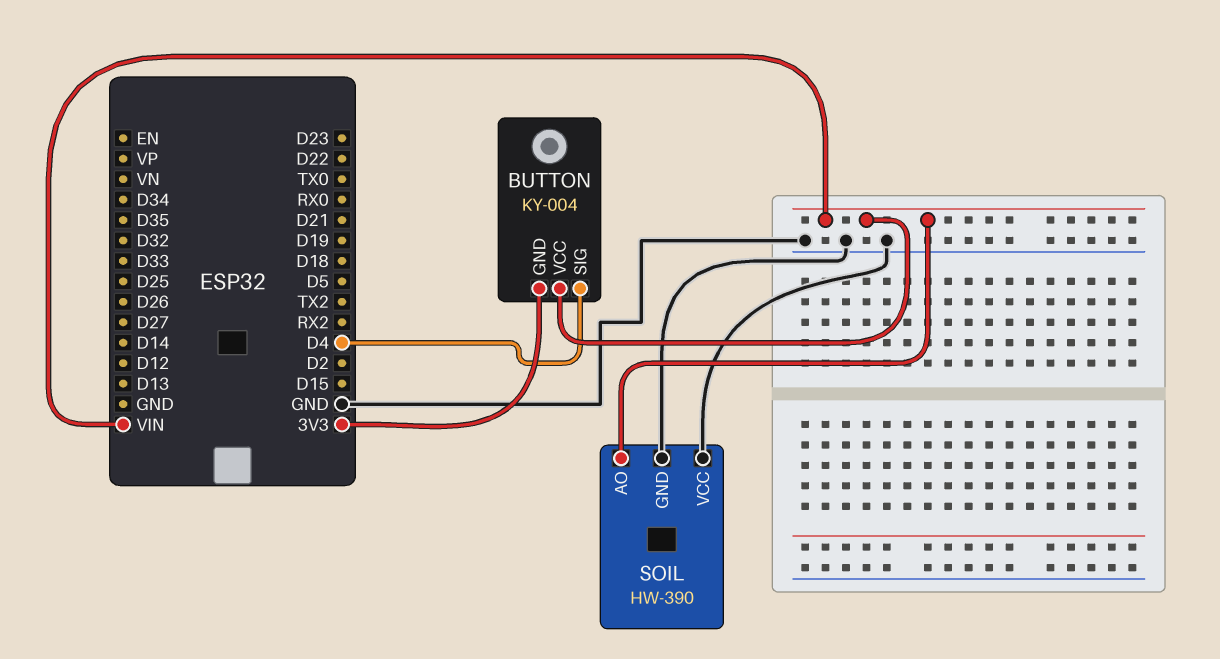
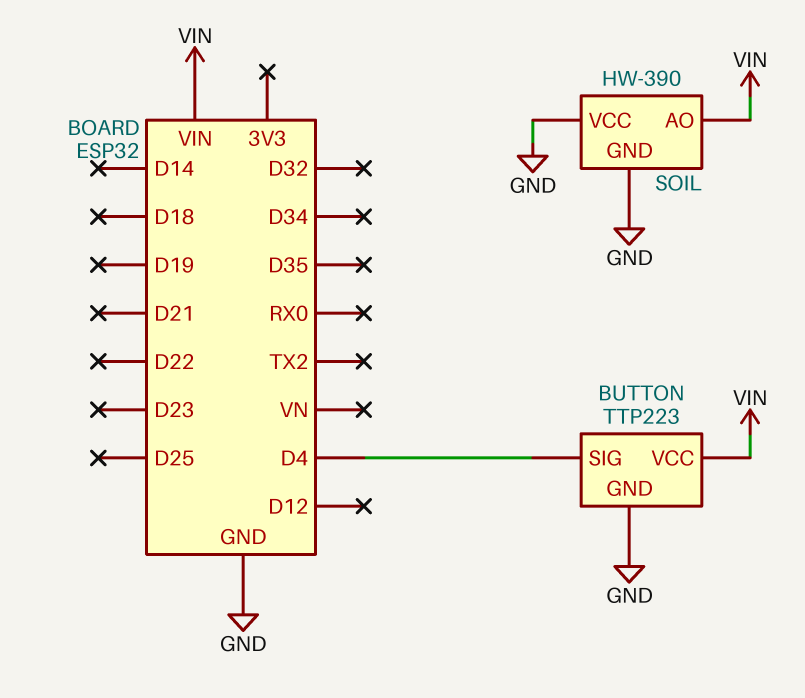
BUTTON: KY-004 -> TTP223
BUTTON pin GND: 3V3 -> GND

